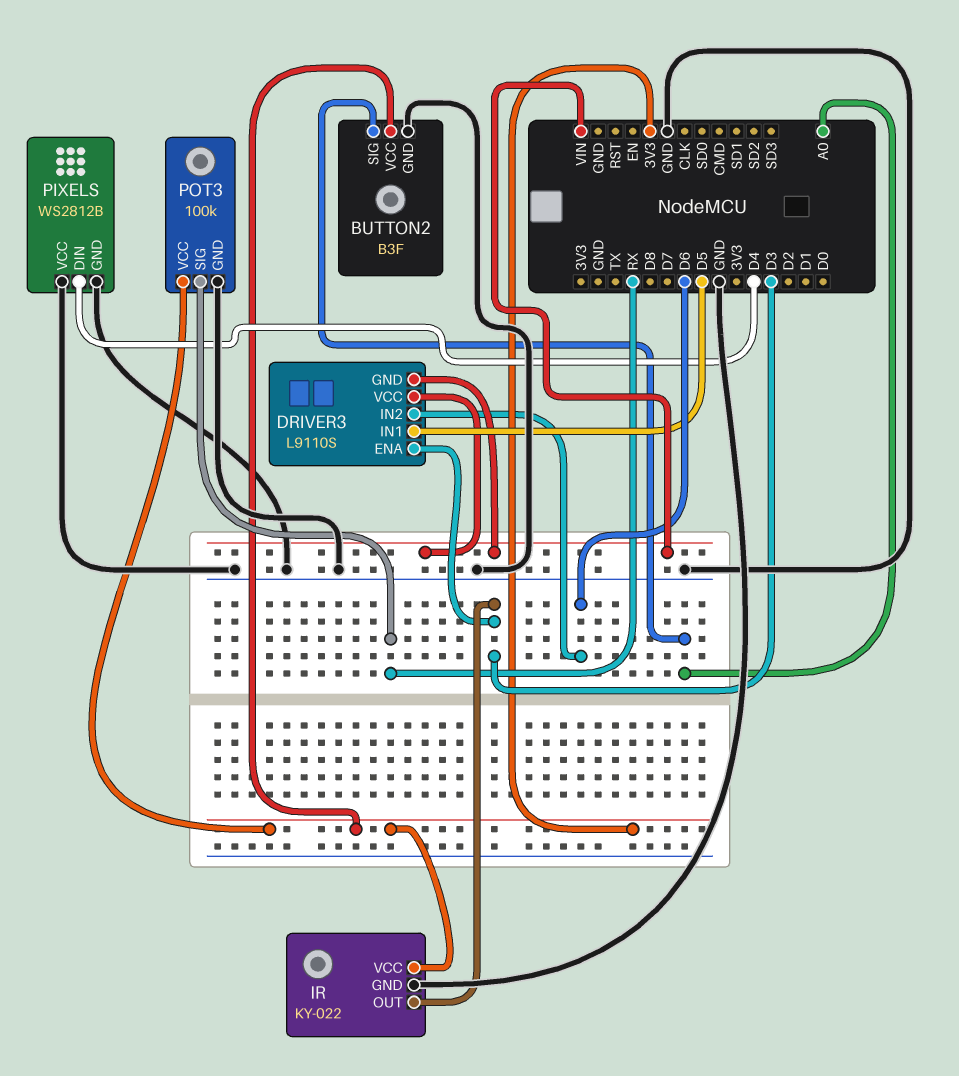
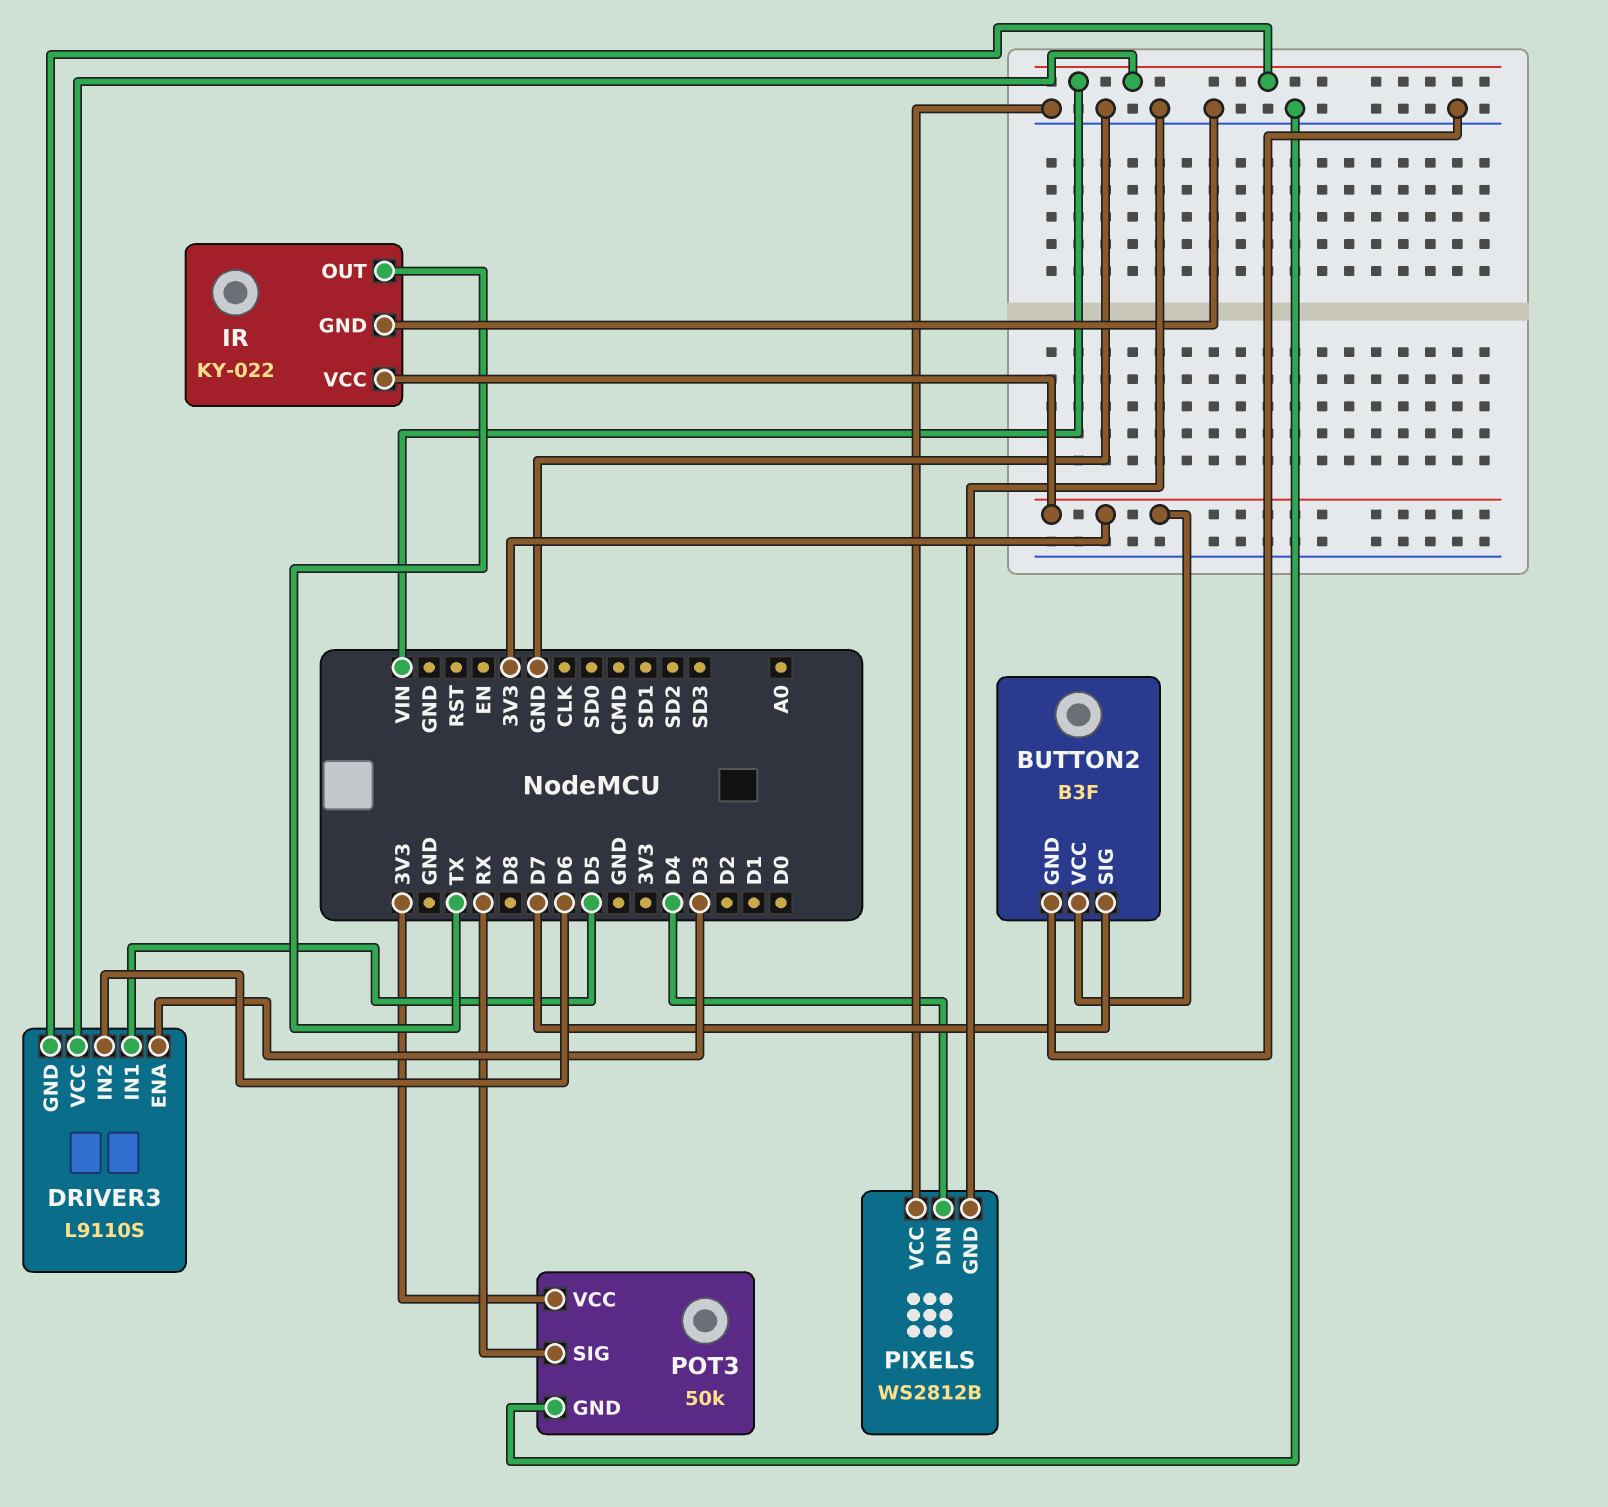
BUTTON2 pin SIG: A0 -> D7
IR pin OUT: D3 -> TX
POT3: 100k -> 50k

